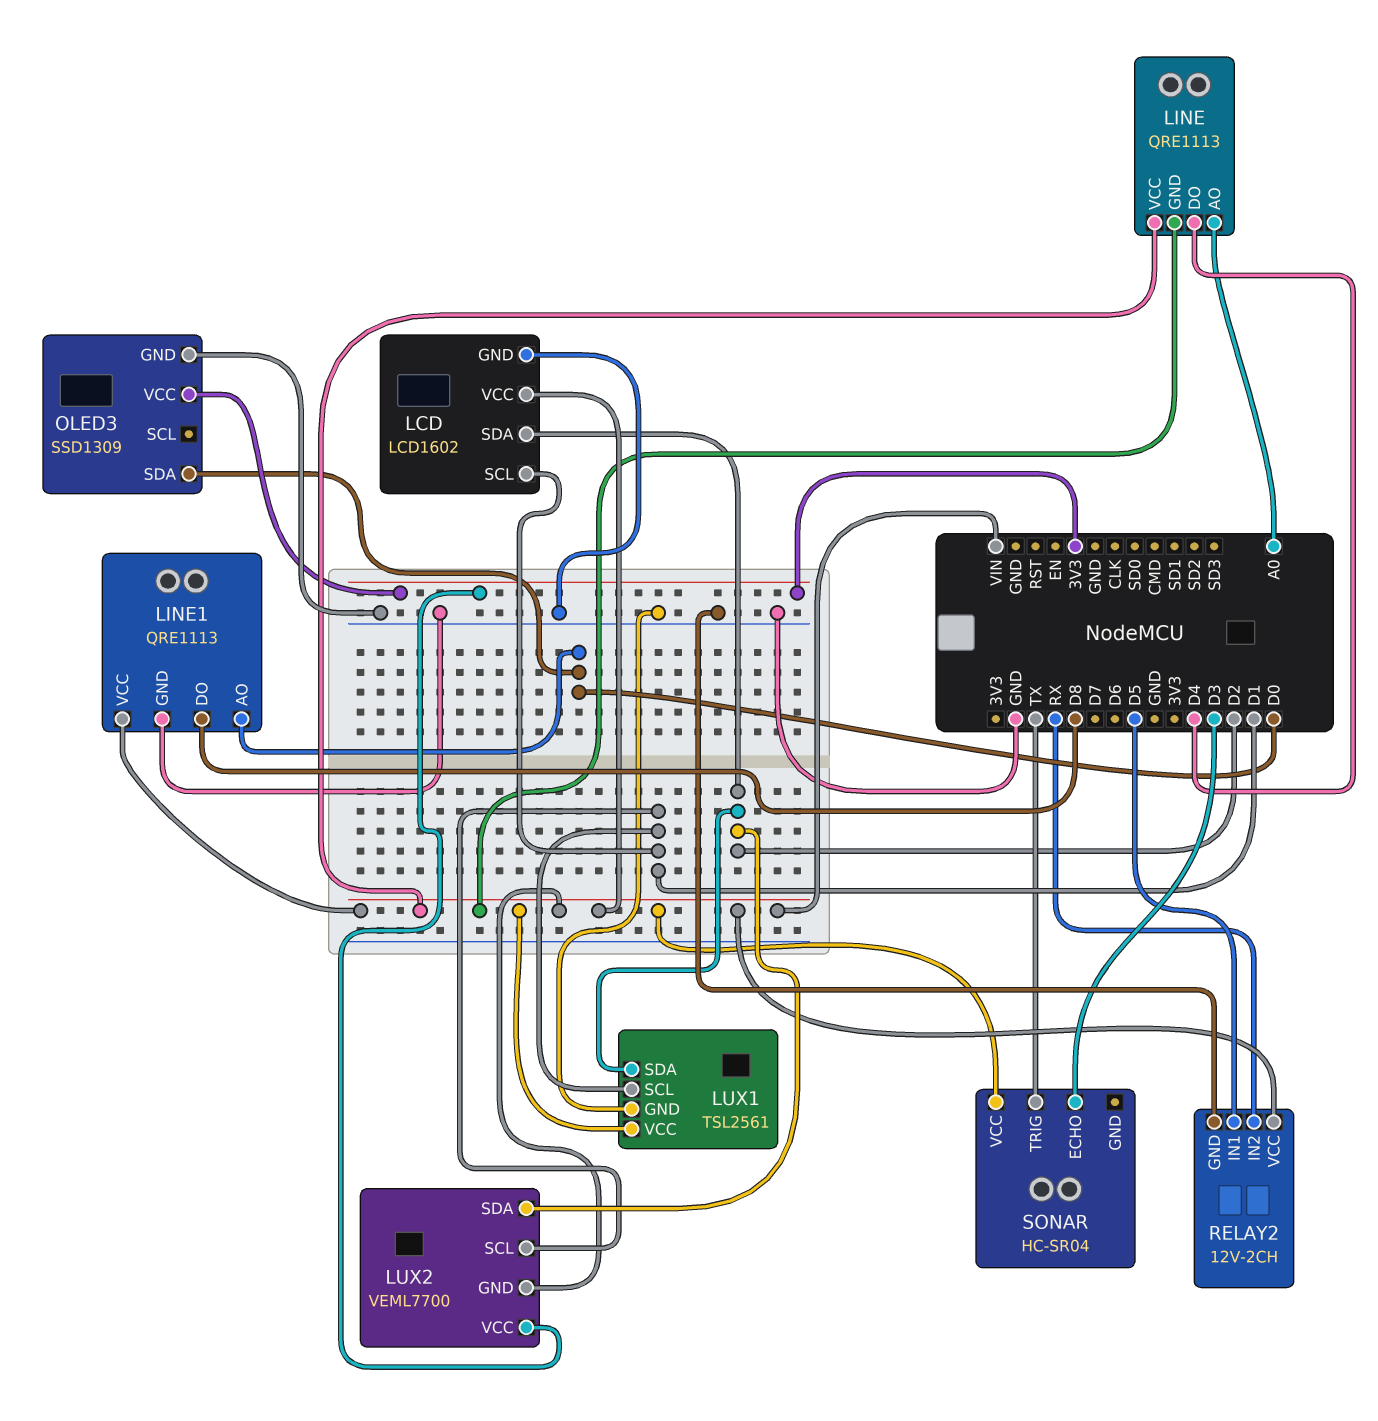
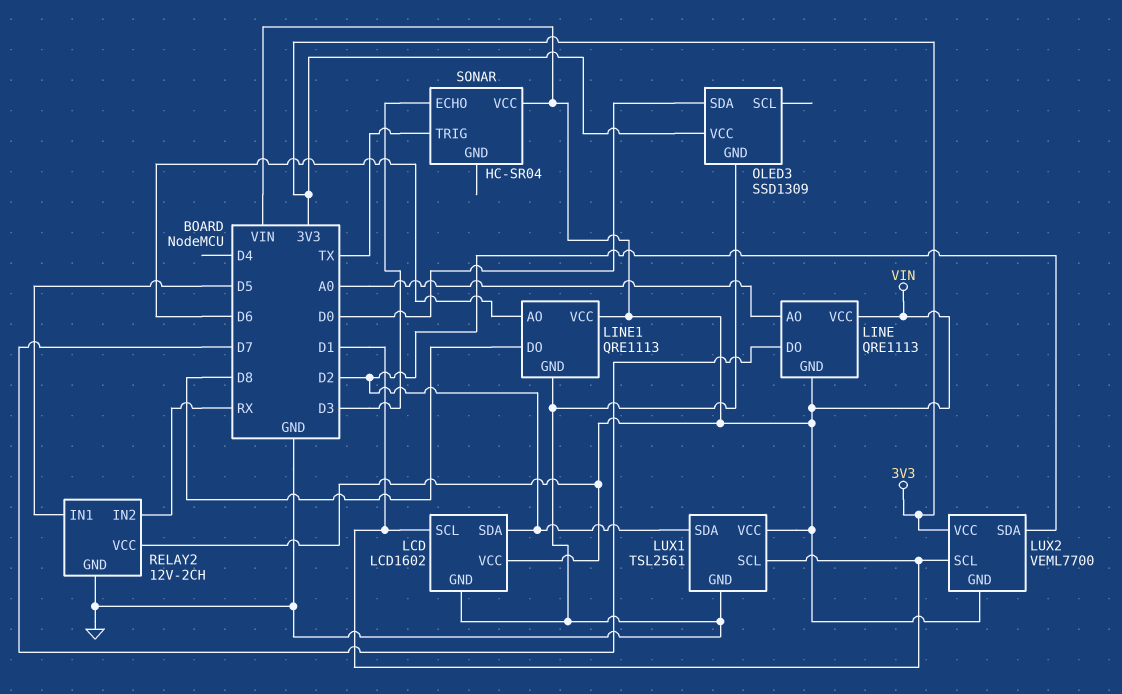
LINE pin DO: D4 -> D7
LINE1 pin AO: D0 -> D6

